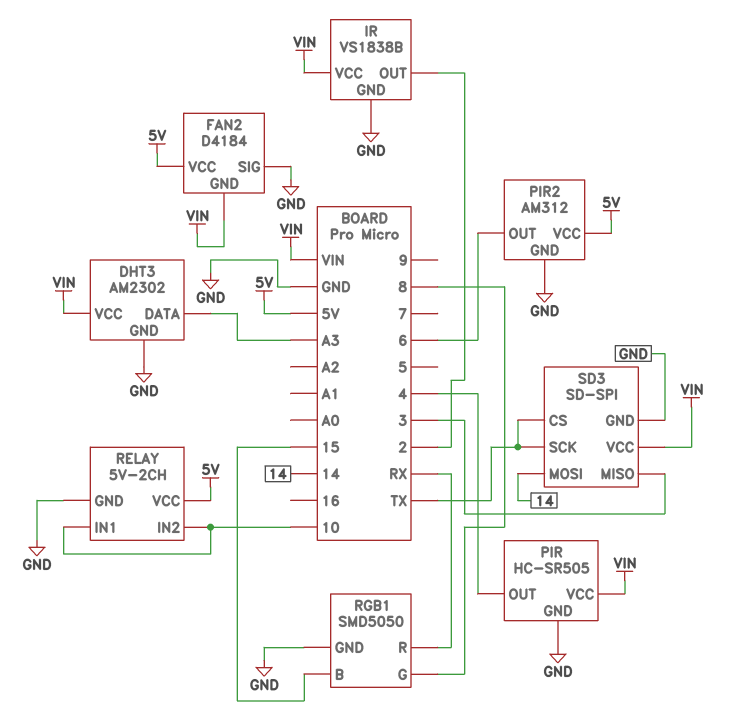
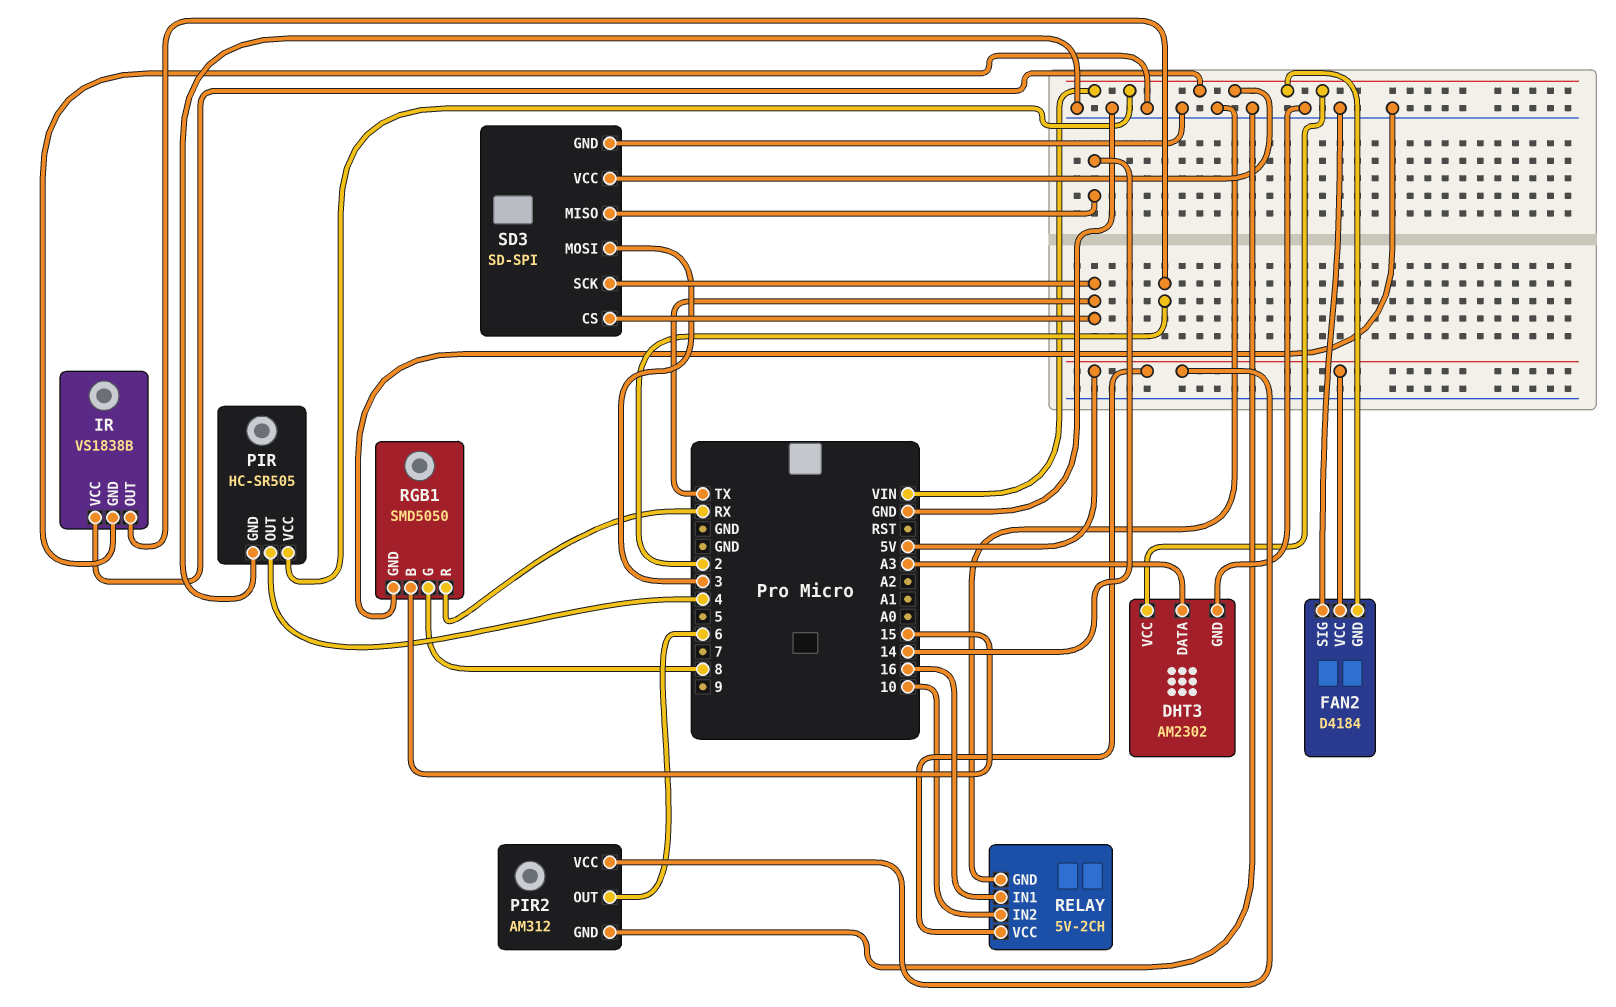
RELAY pin IN1: 10 -> 16
SD3 pin MISO: 3 -> 14
SD3 pin MOSI: 14 -> 3

